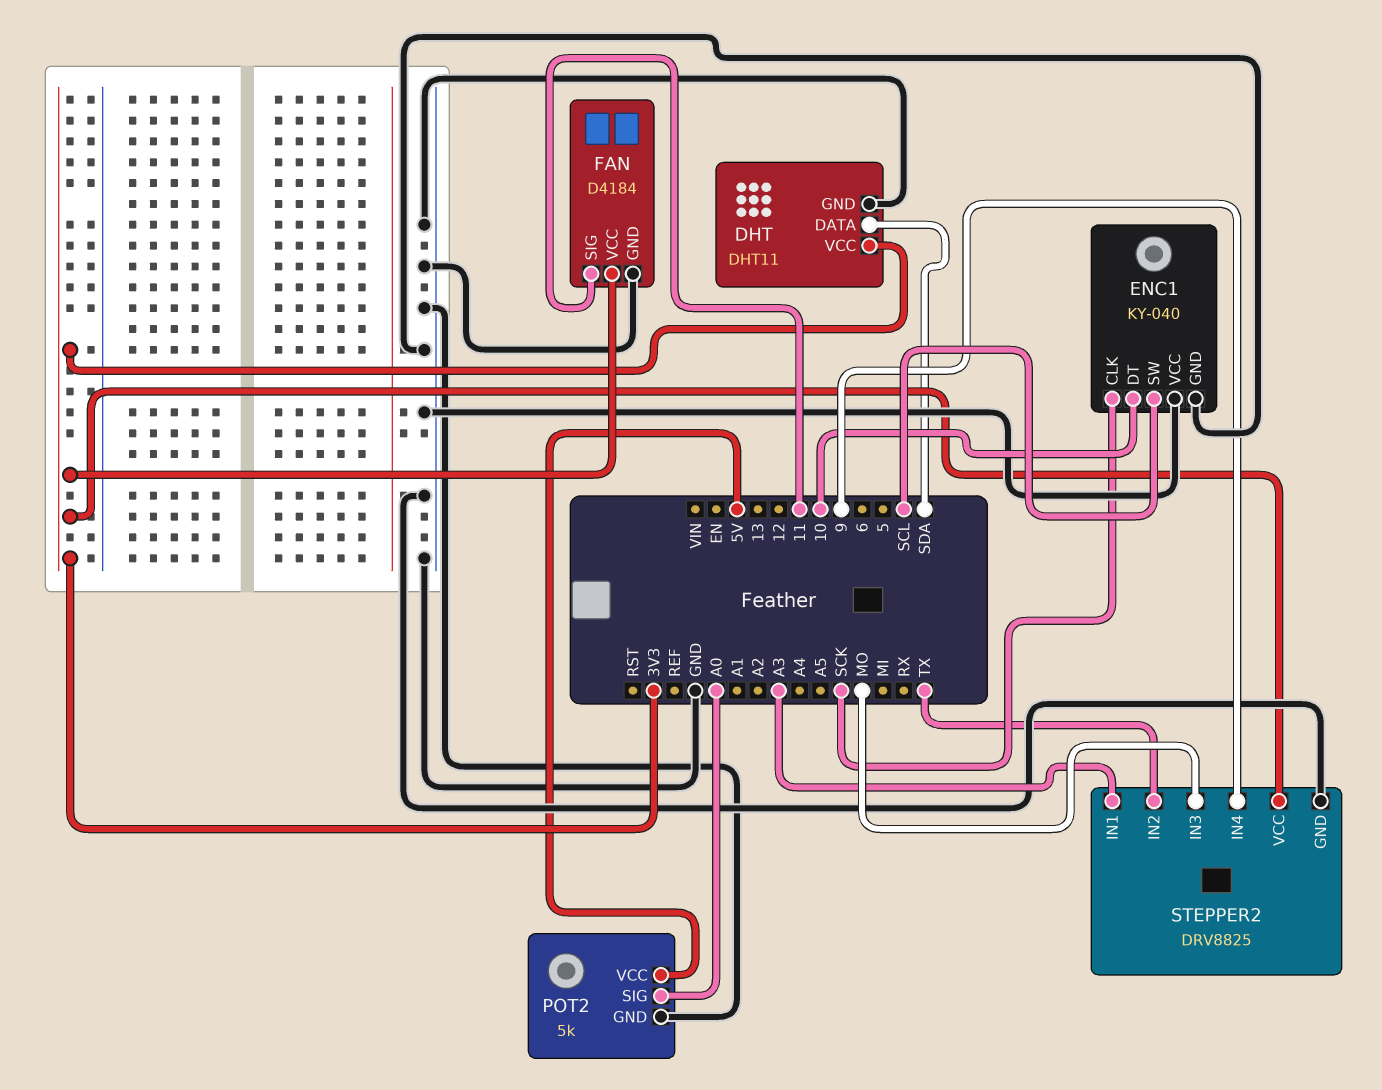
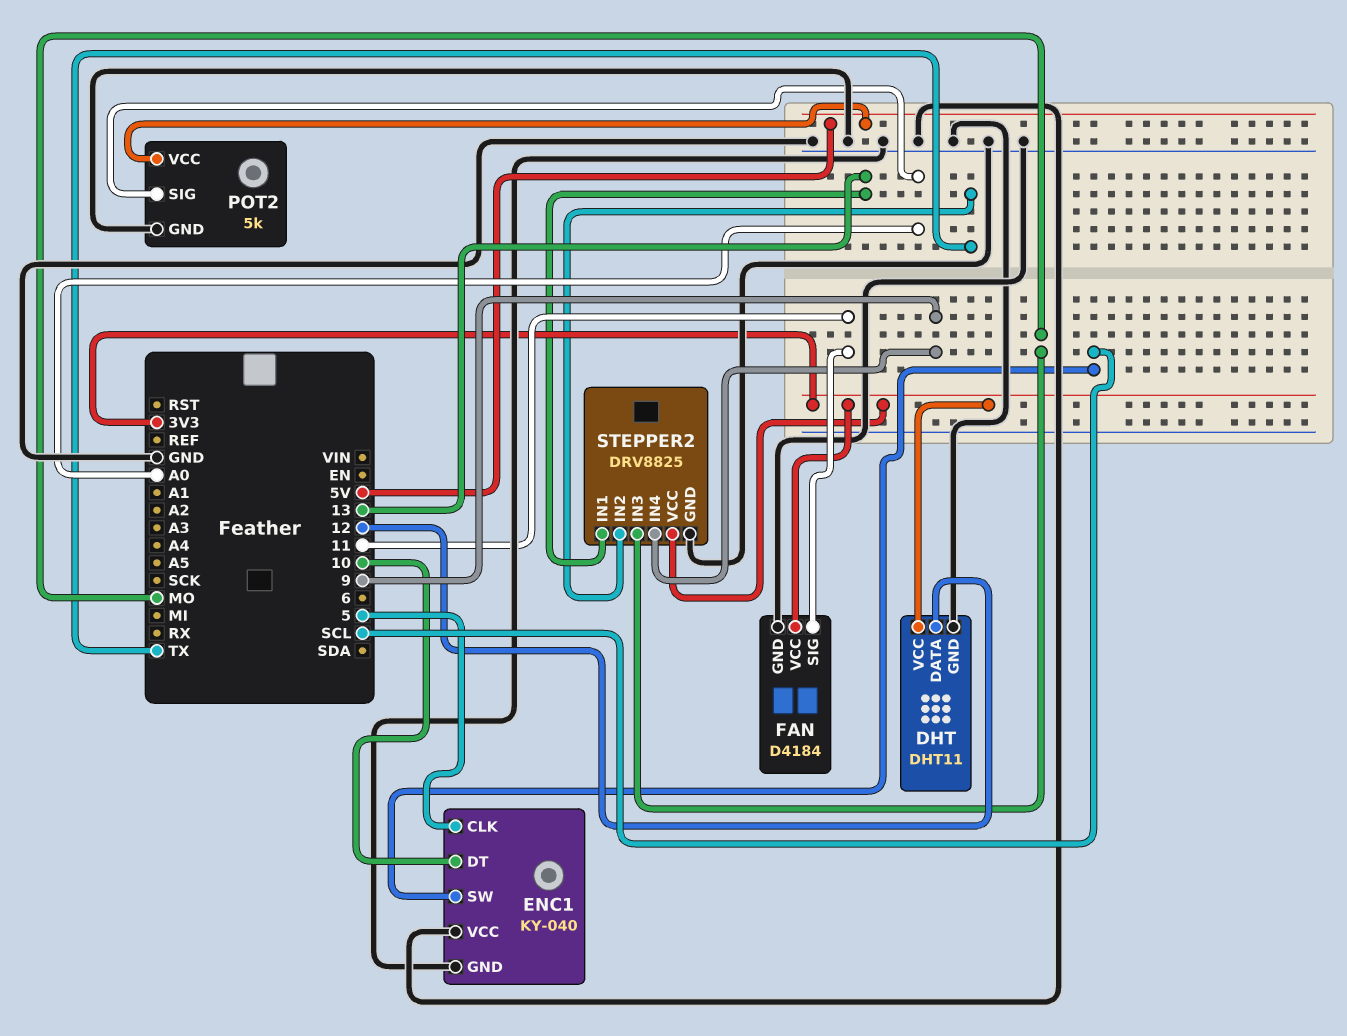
DHT pin DATA: SDA -> 12
ENC1 pin CLK: SCK -> 5
STEPPER2 pin IN1: A3 -> 13

